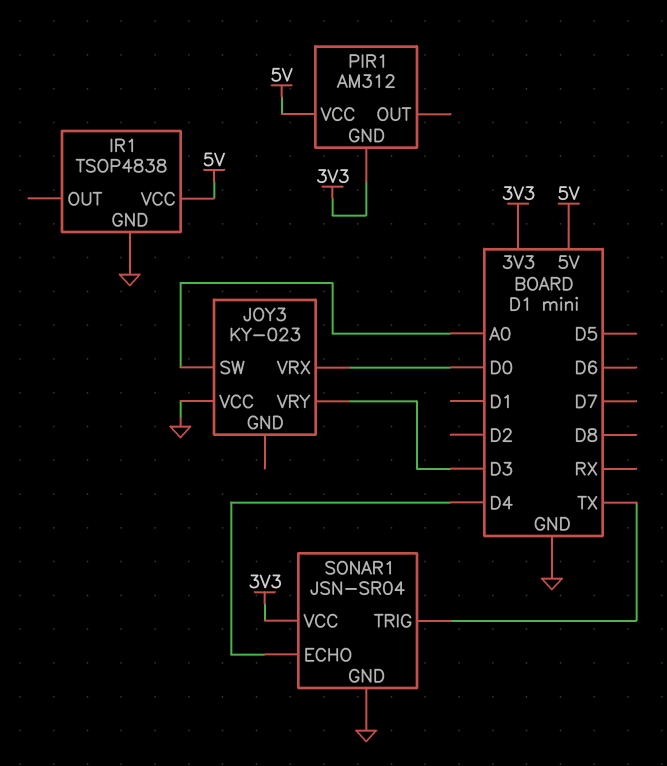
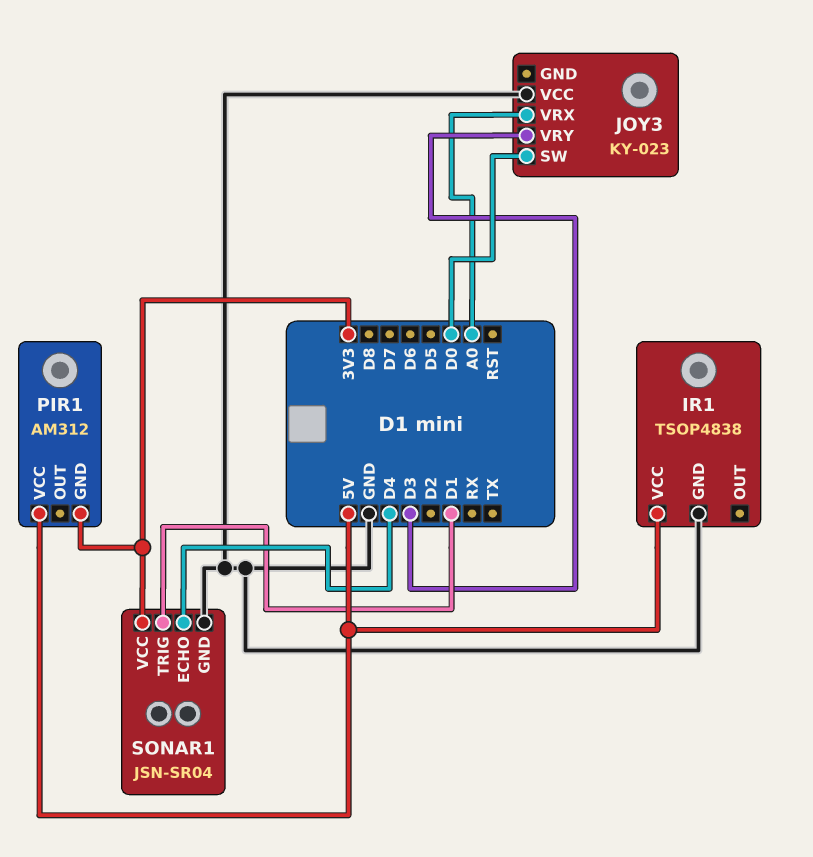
JOY3 pin SW: A0 -> D0
JOY3 pin VRX: D0 -> A0
SONAR1 pin TRIG: TX -> D1

